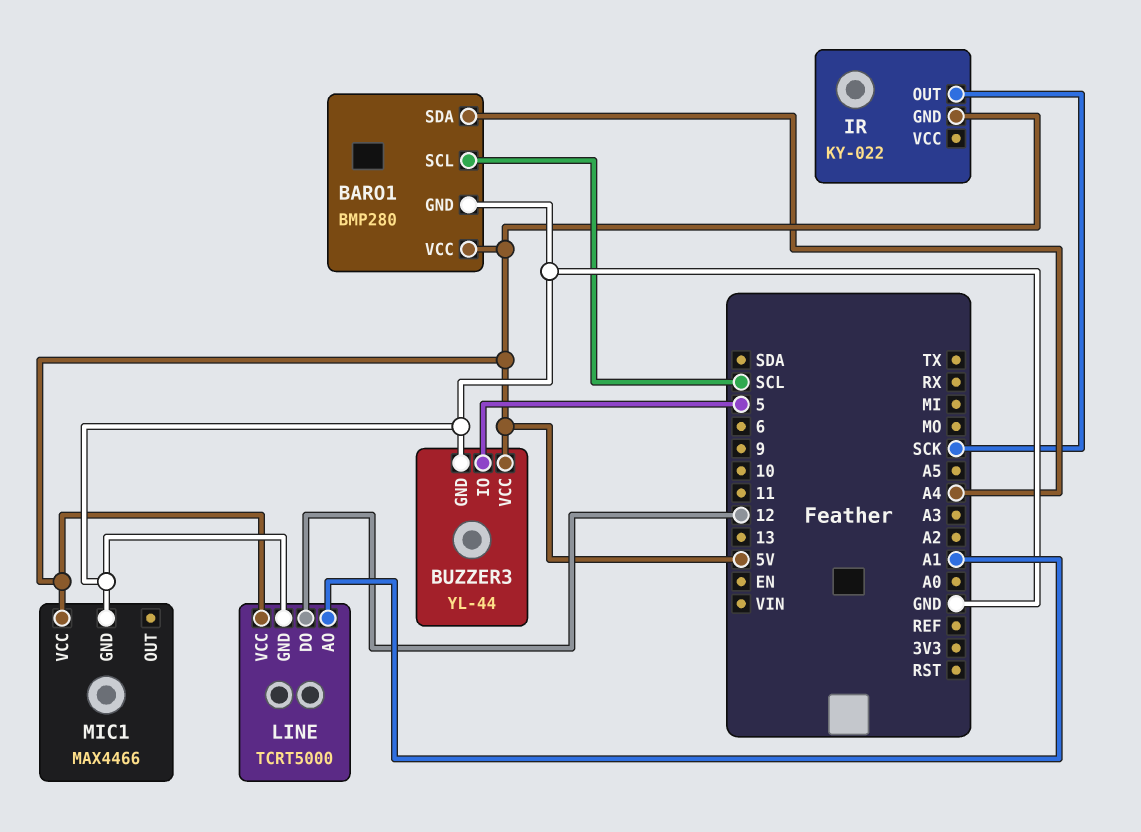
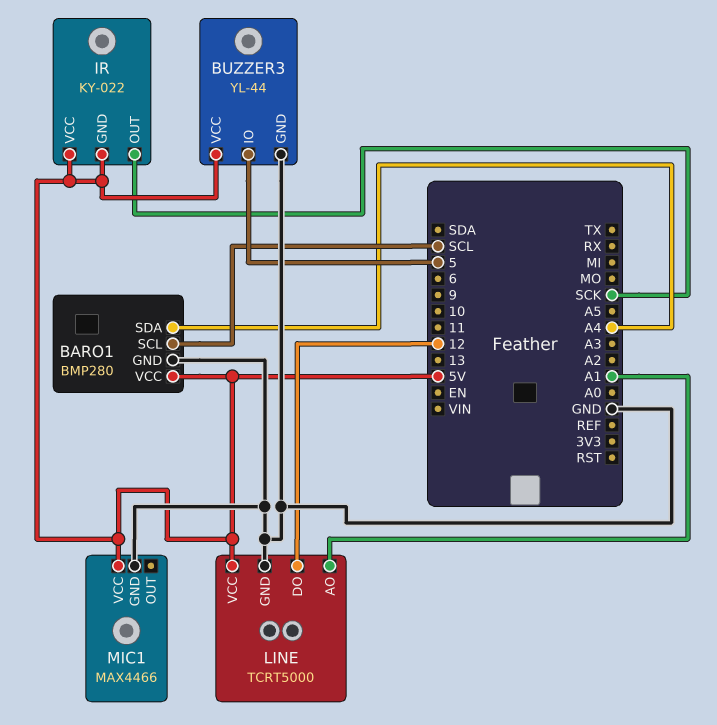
IR pin VCC: none -> 5V

